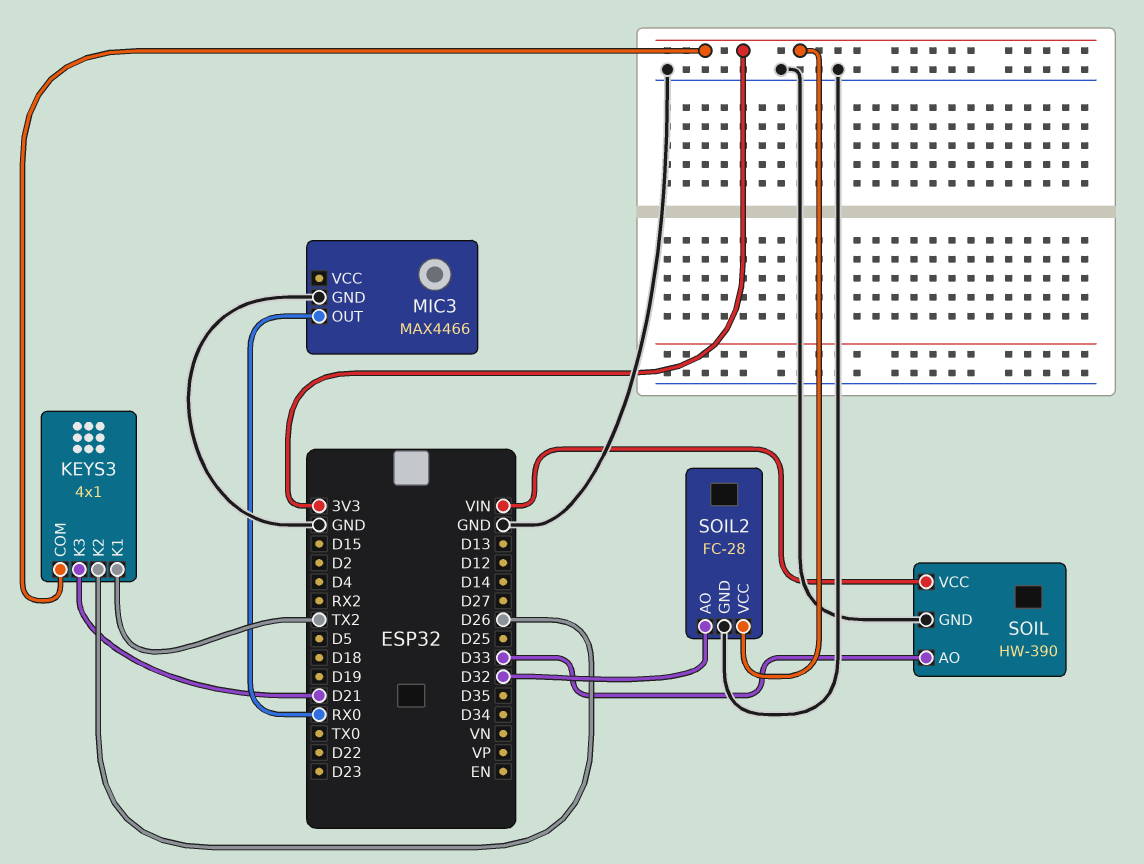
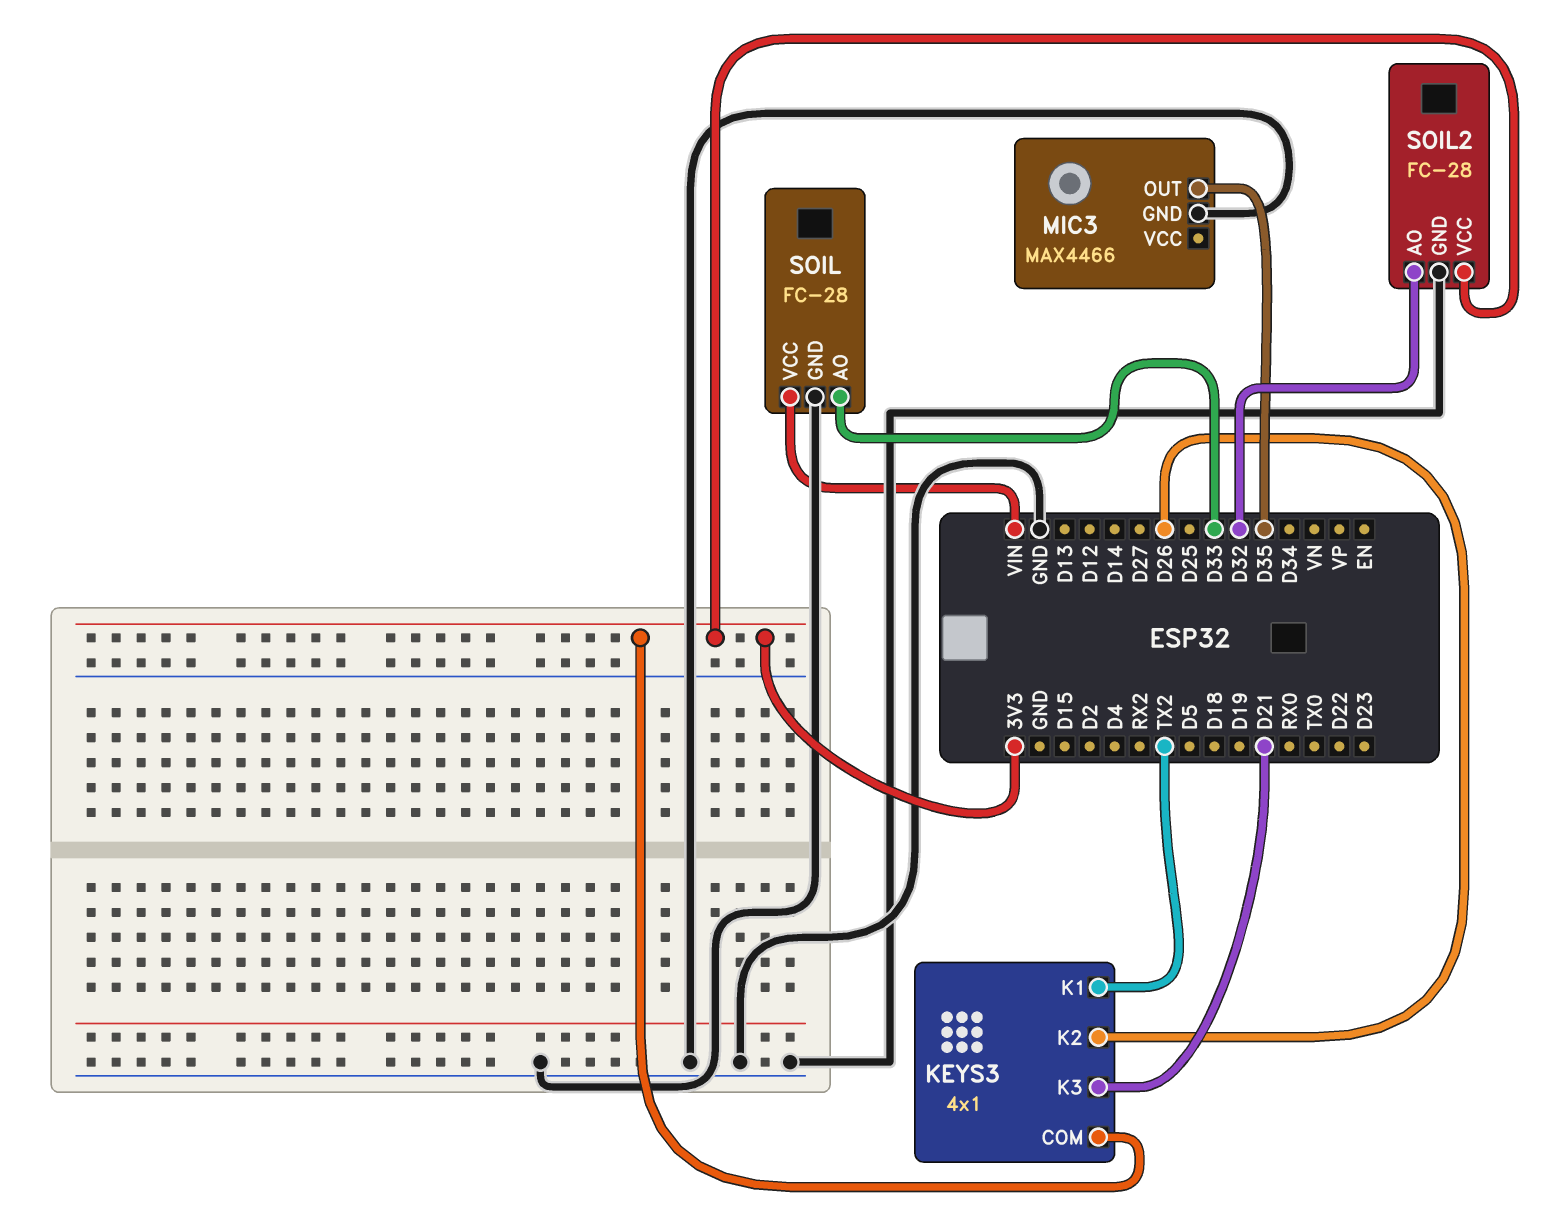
MIC3 pin OUT: RX0 -> D35
SOIL: HW-390 -> FC-28

